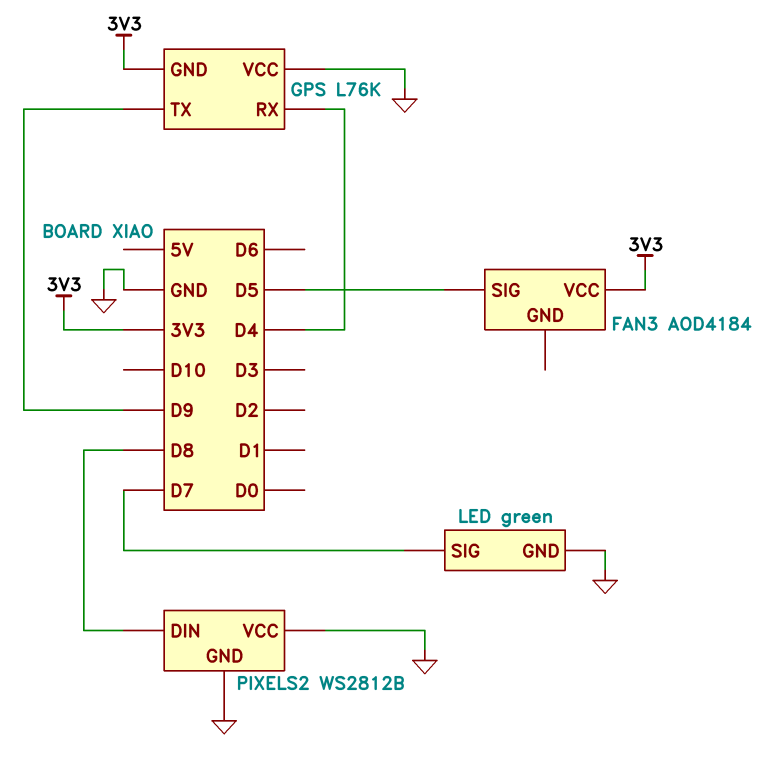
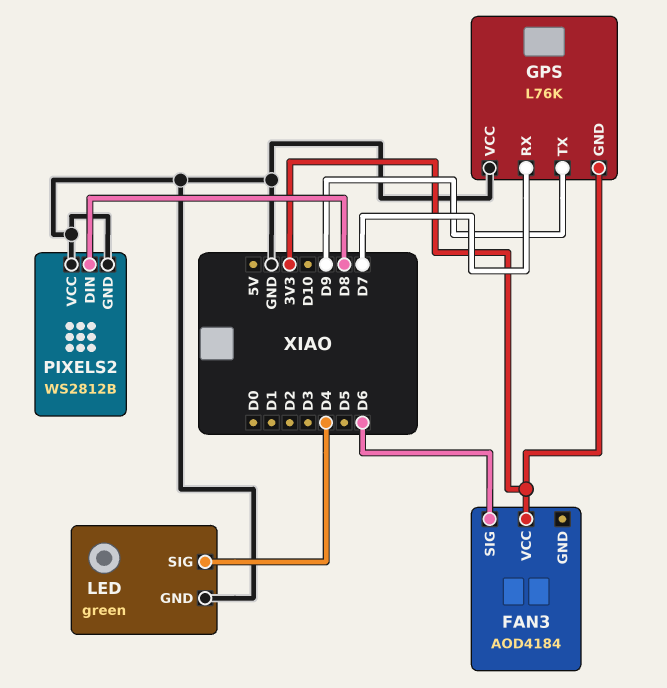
FAN3 pin SIG: D5 -> D6
GPS pin RX: D4 -> D7
LED pin SIG: D7 -> D4

